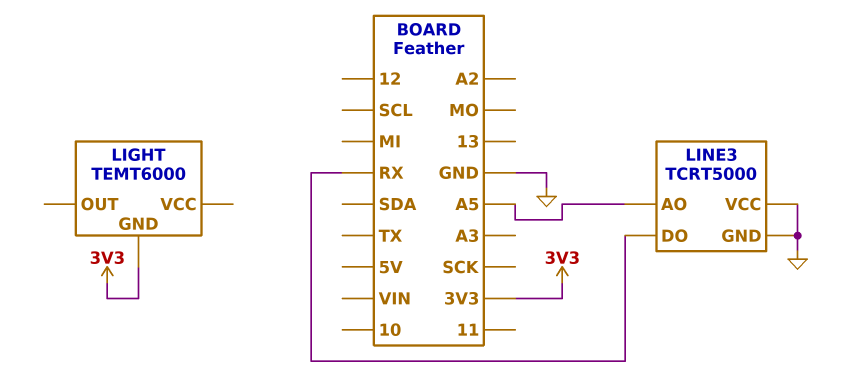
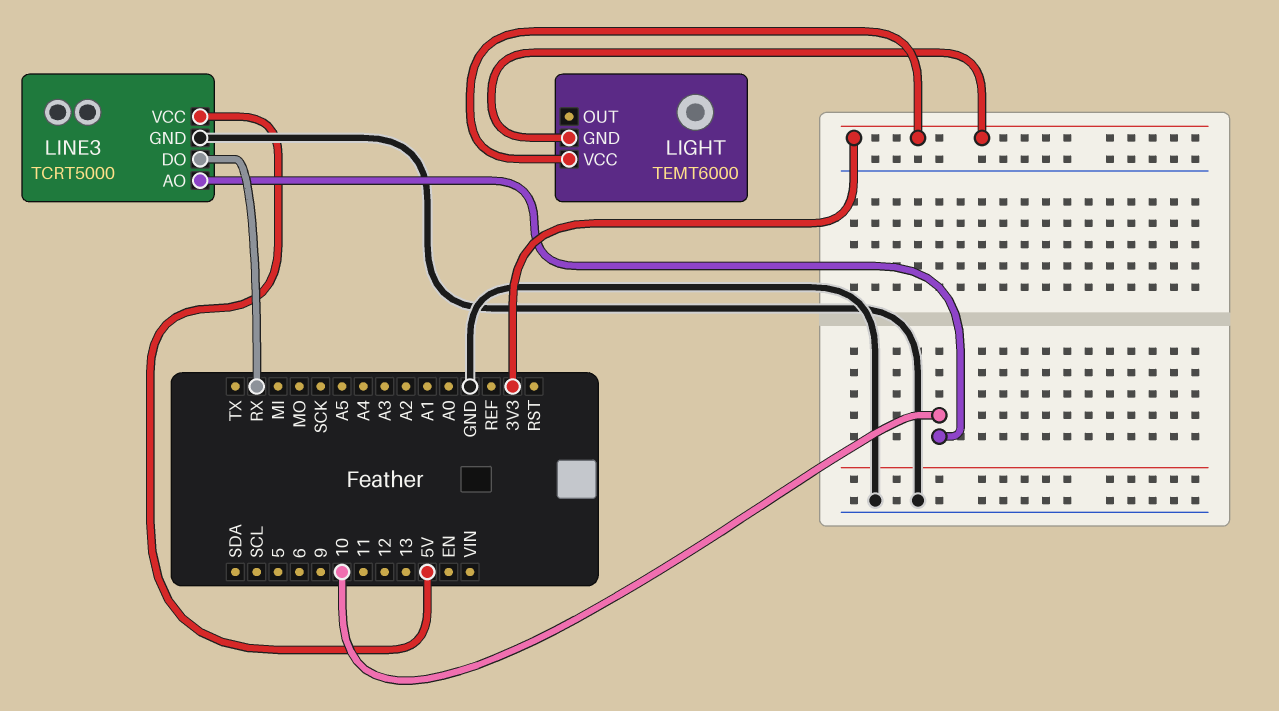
LIGHT pin VCC: none -> 3V3
LINE3 pin AO: A5 -> 10
LINE3 pin VCC: GND -> 5V

